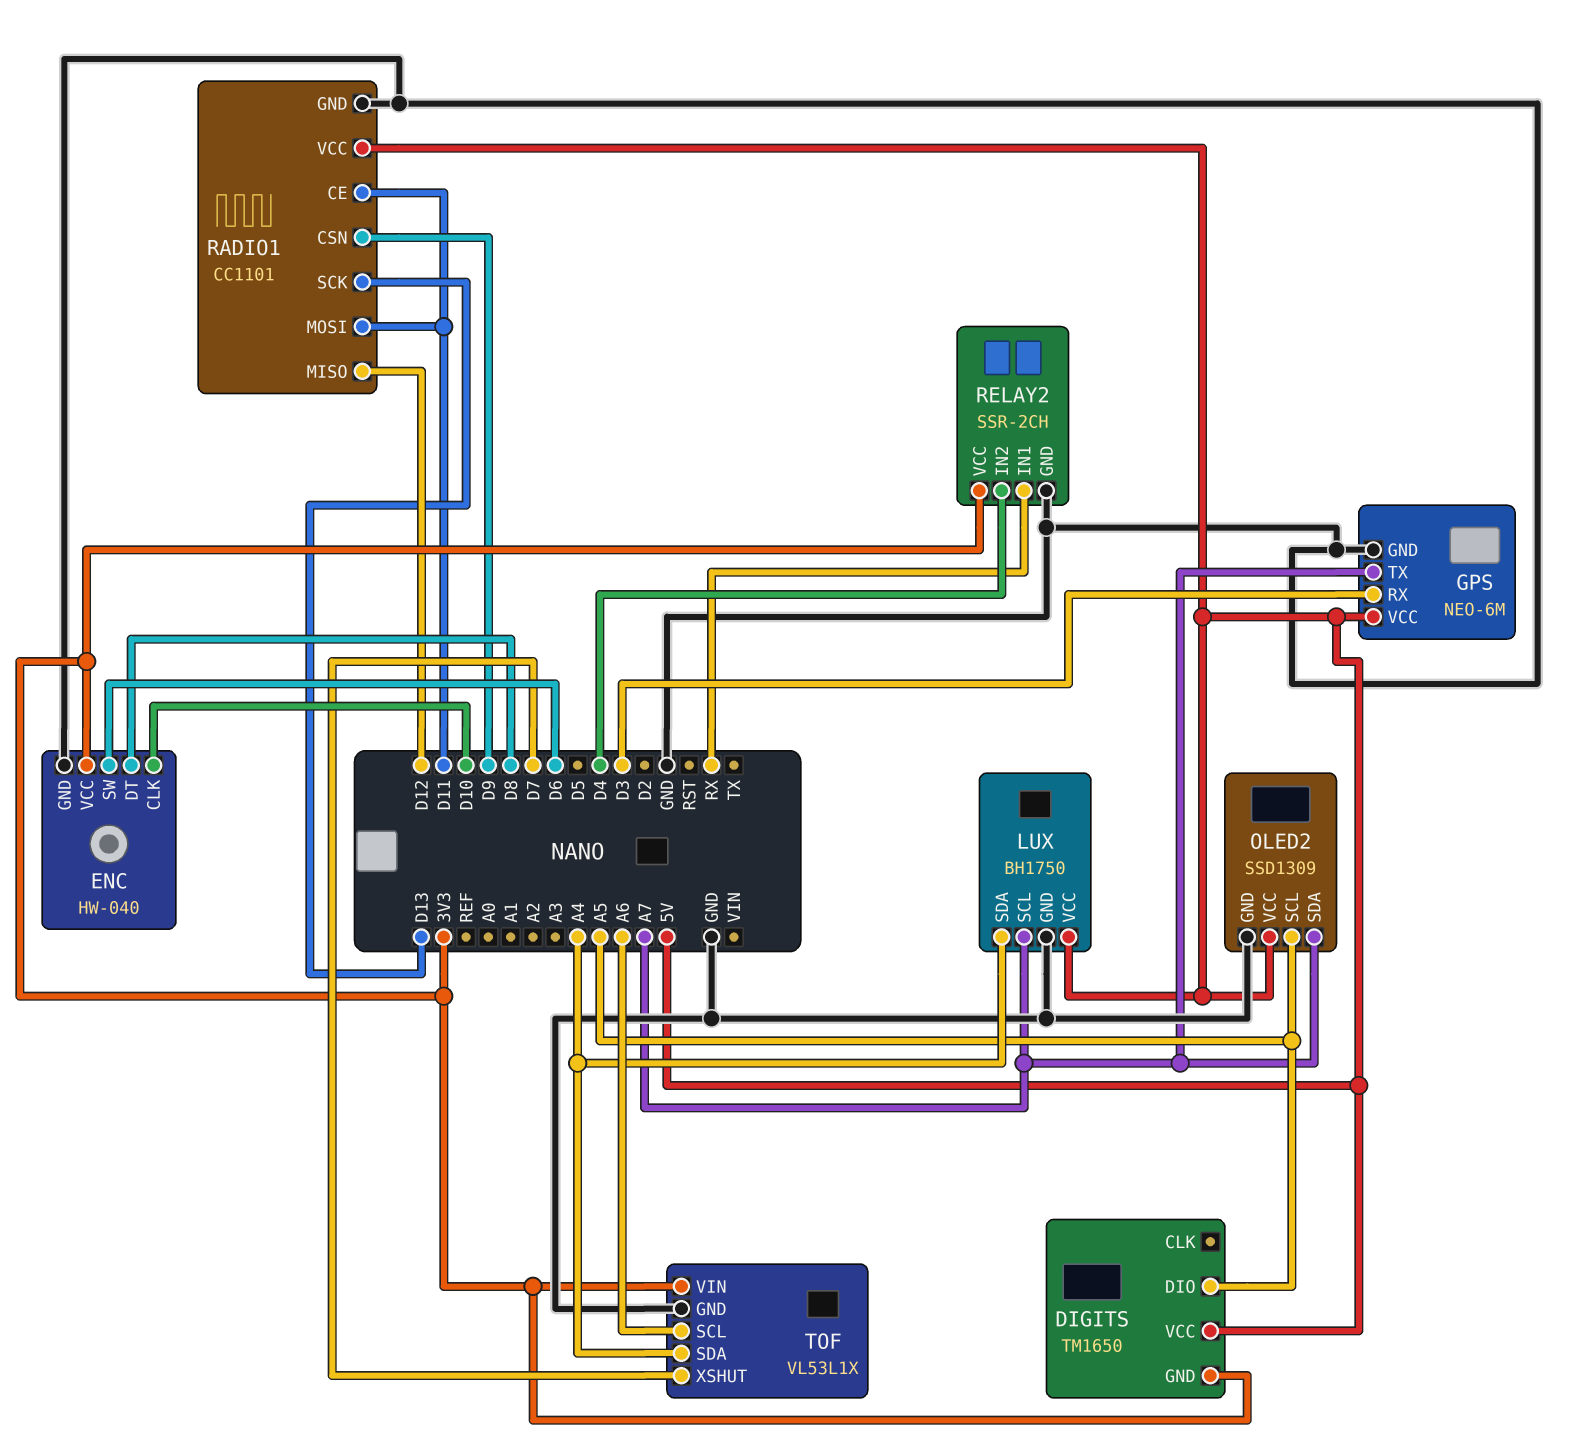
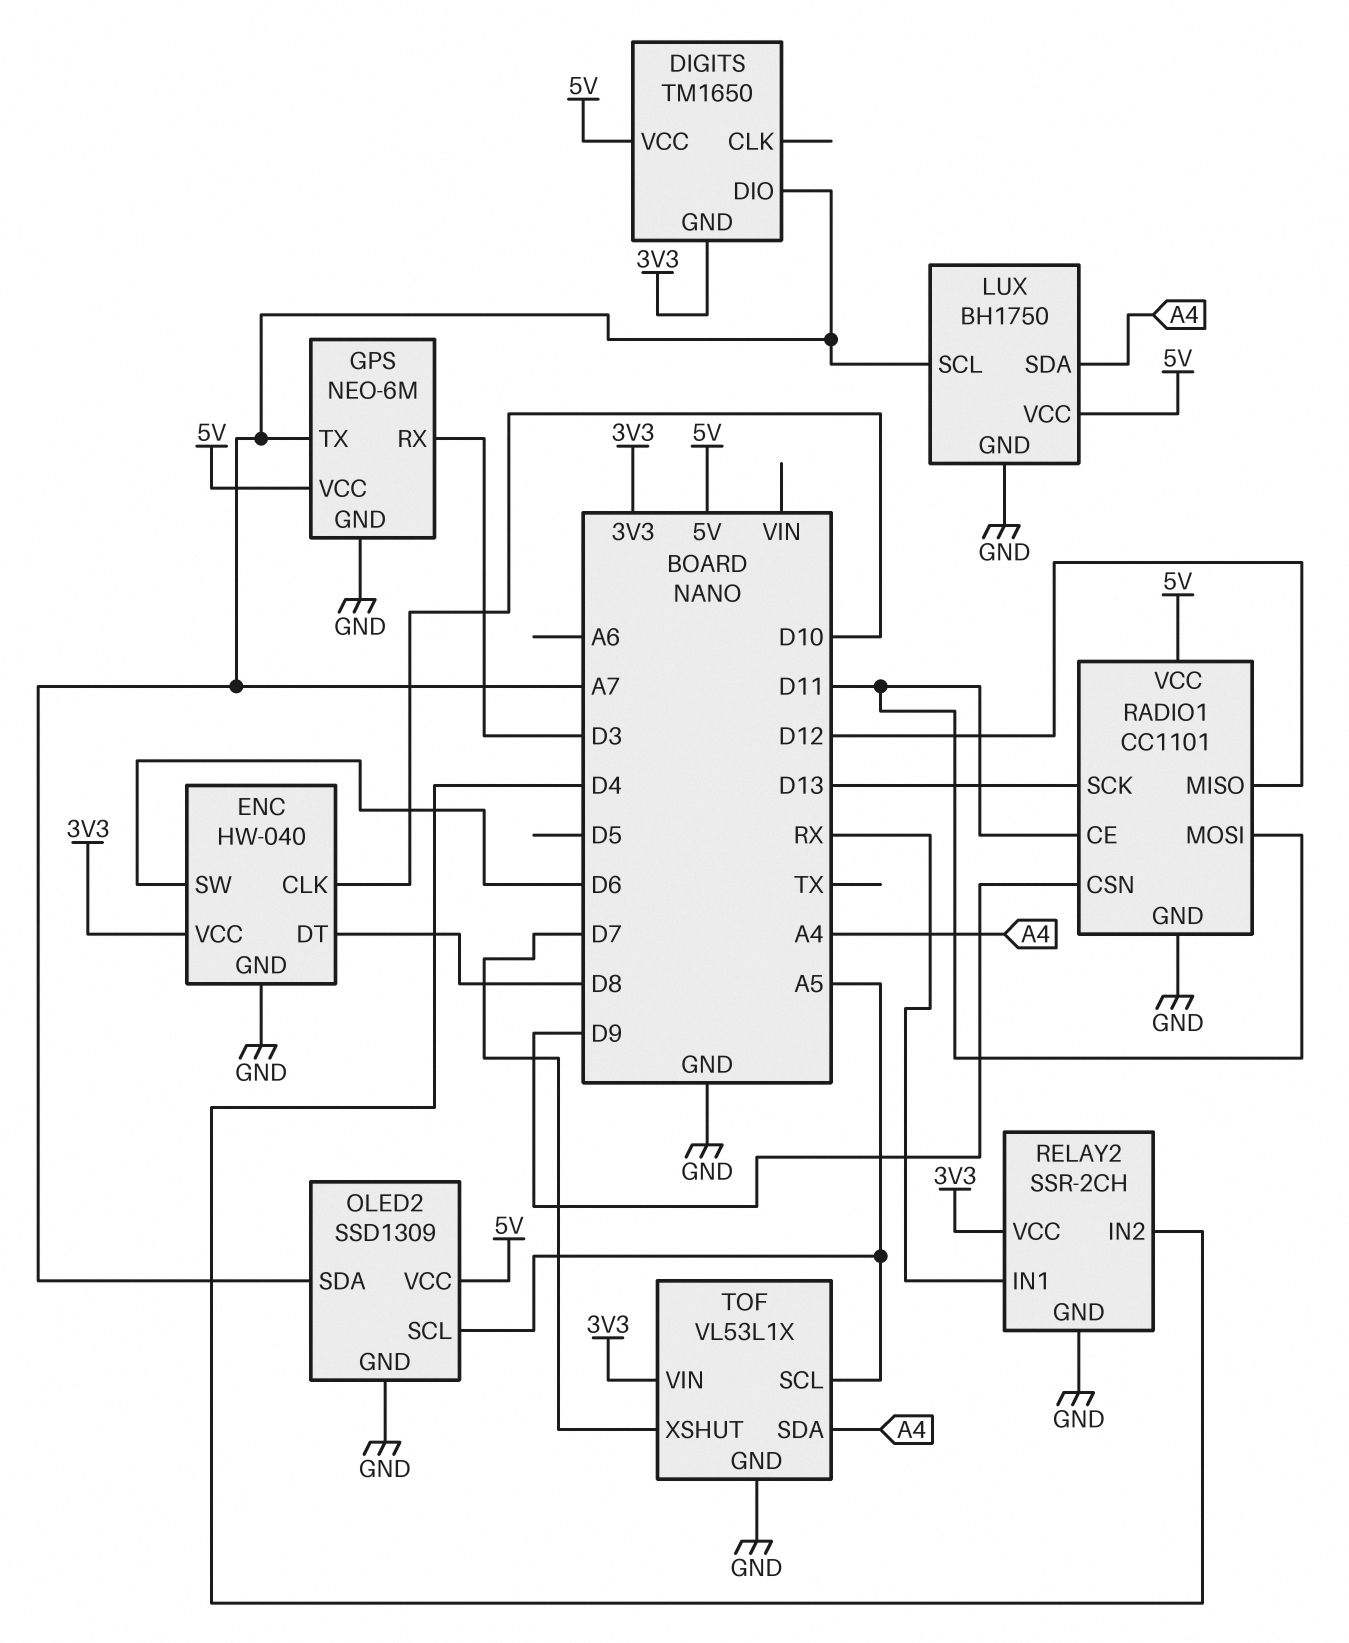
DIGITS pin DIO: A5 -> A7
TOF pin SCL: A6 -> A5

